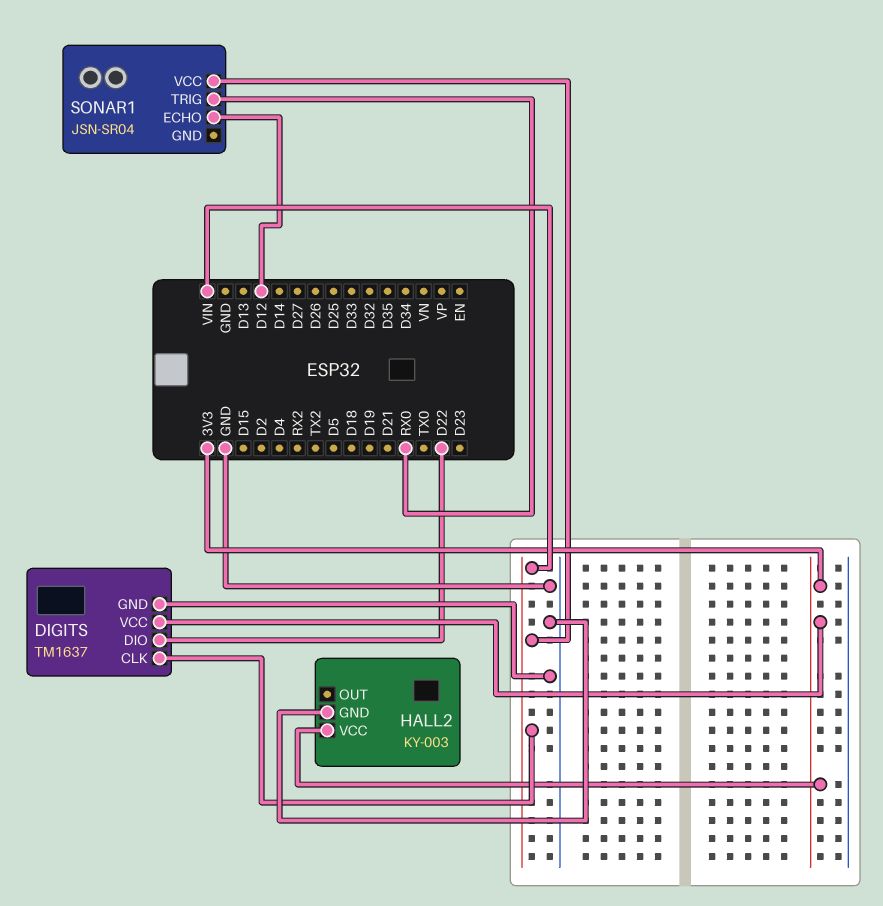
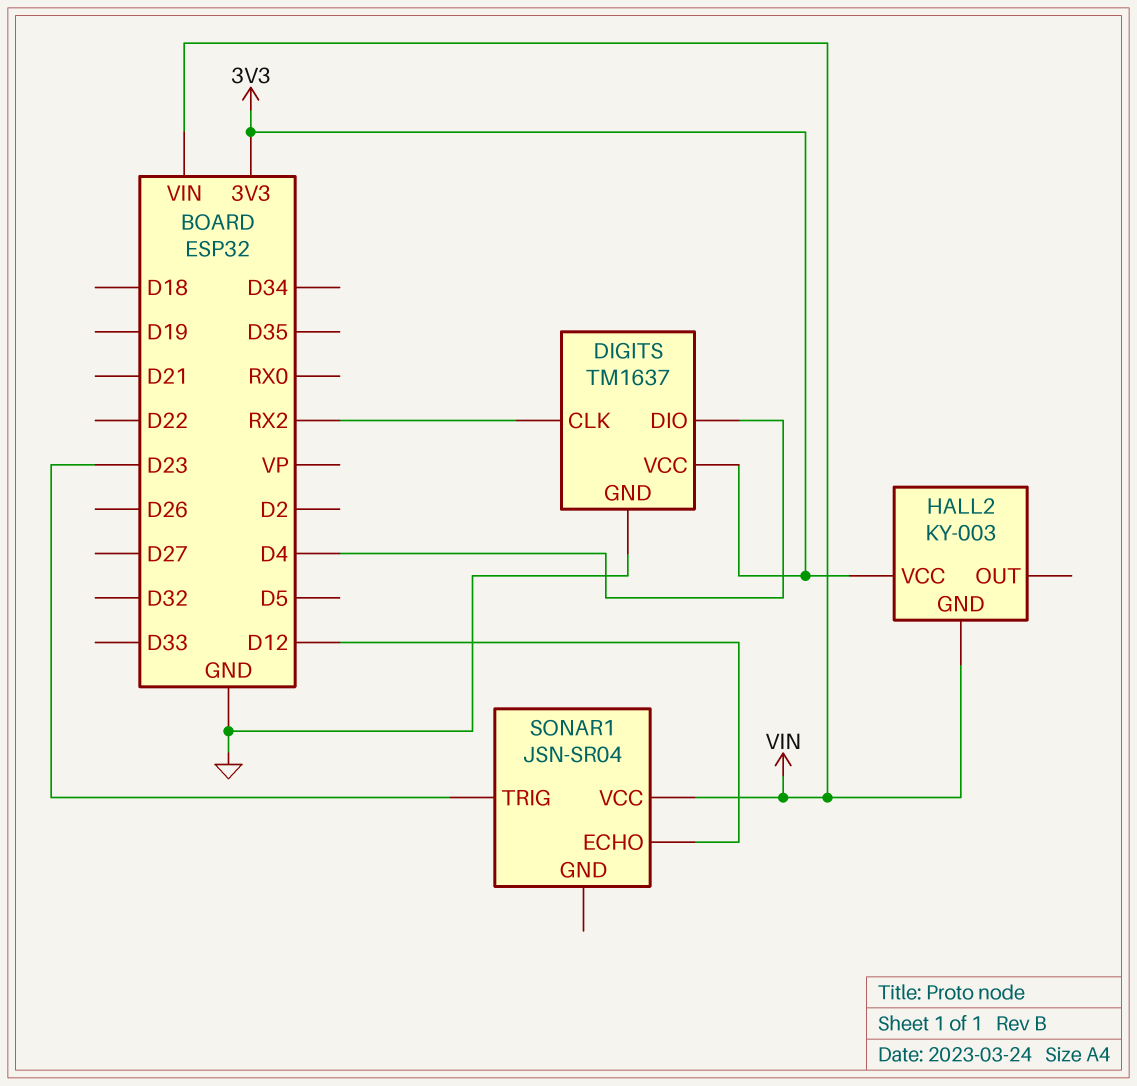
DIGITS pin CLK: VIN -> RX2
DIGITS pin DIO: D22 -> D4
HALL2 pin GND: GND -> VIN
SONAR1 pin TRIG: RX0 -> D23

